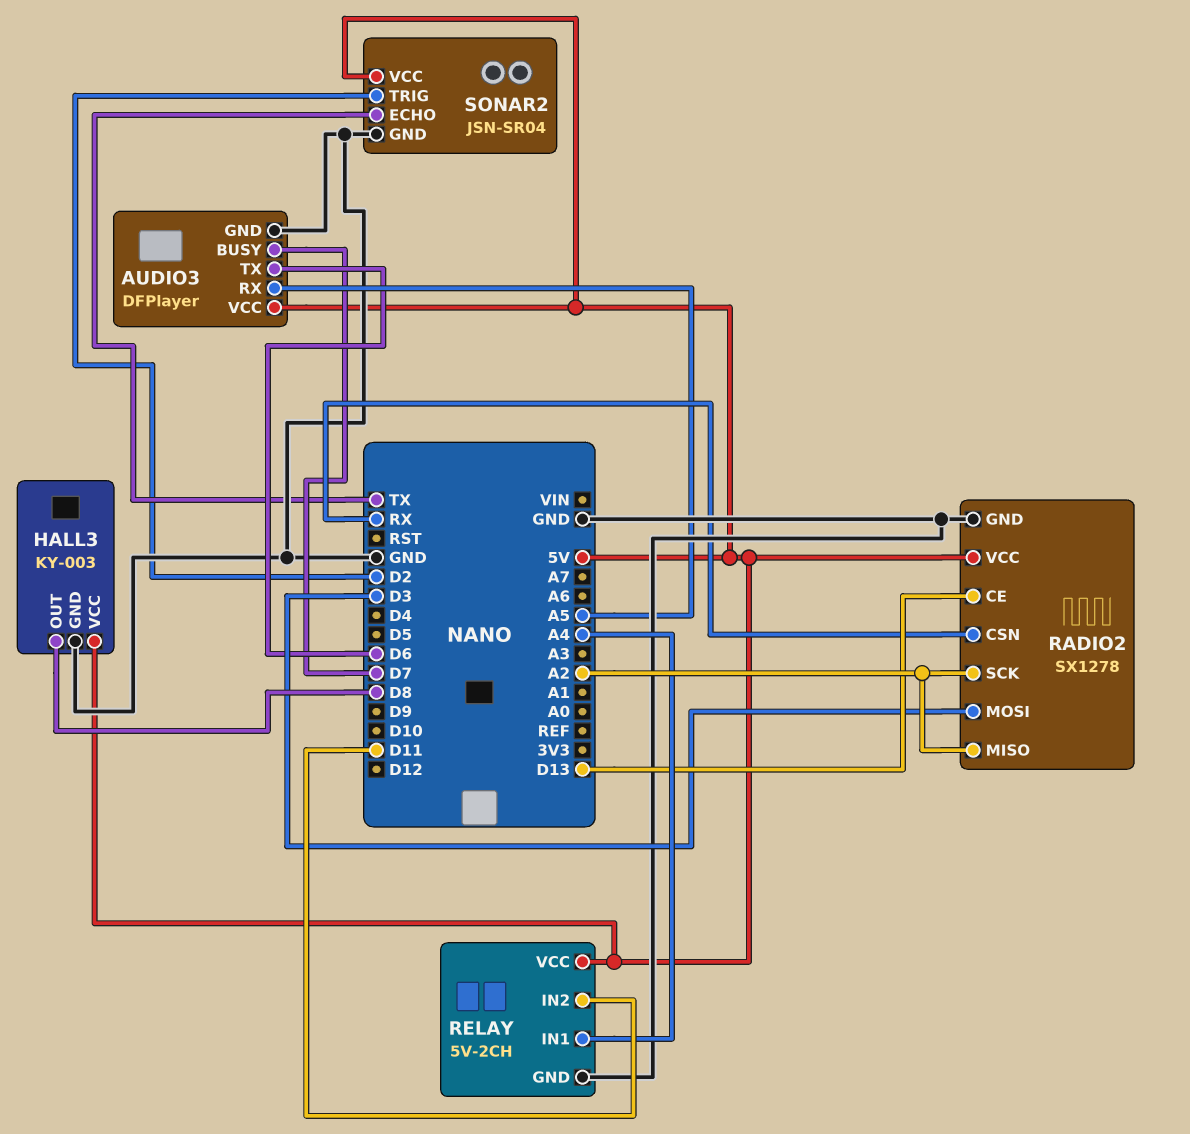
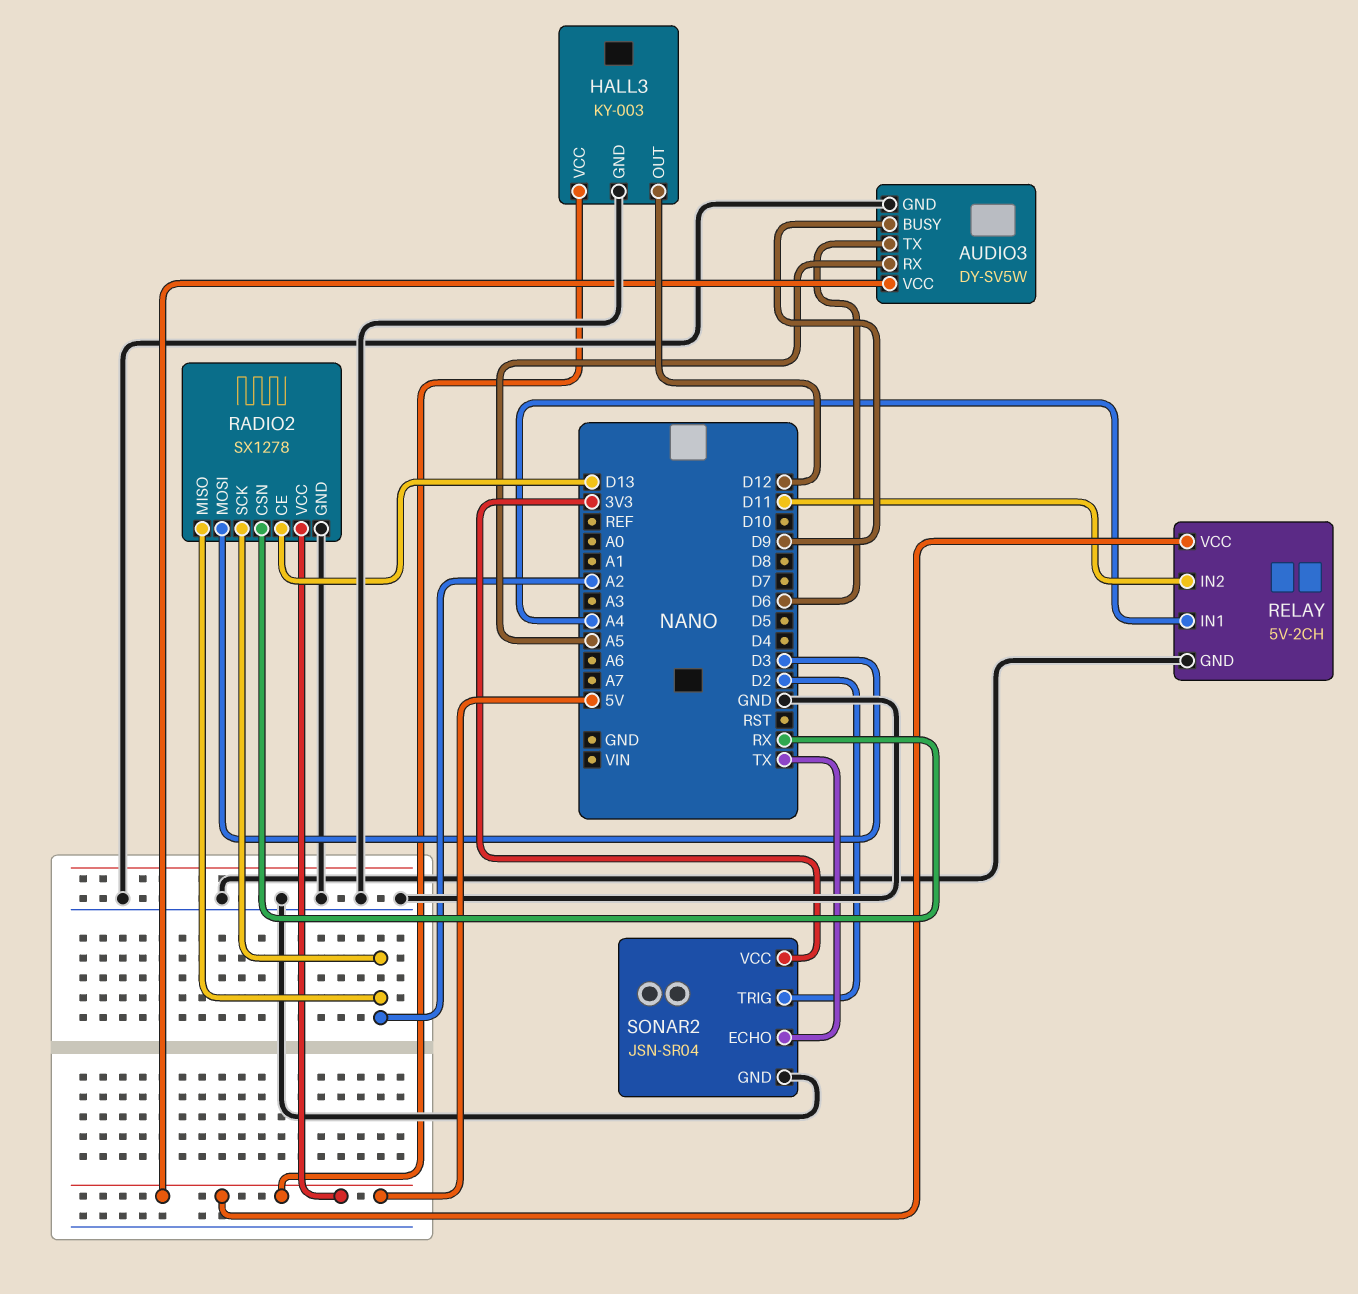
AUDIO3: DFPlayer -> DY-SV5W
AUDIO3 pin BUSY: D7 -> D9
HALL3 pin OUT: D8 -> D12
SONAR2 pin VCC: 5V -> 3V3

